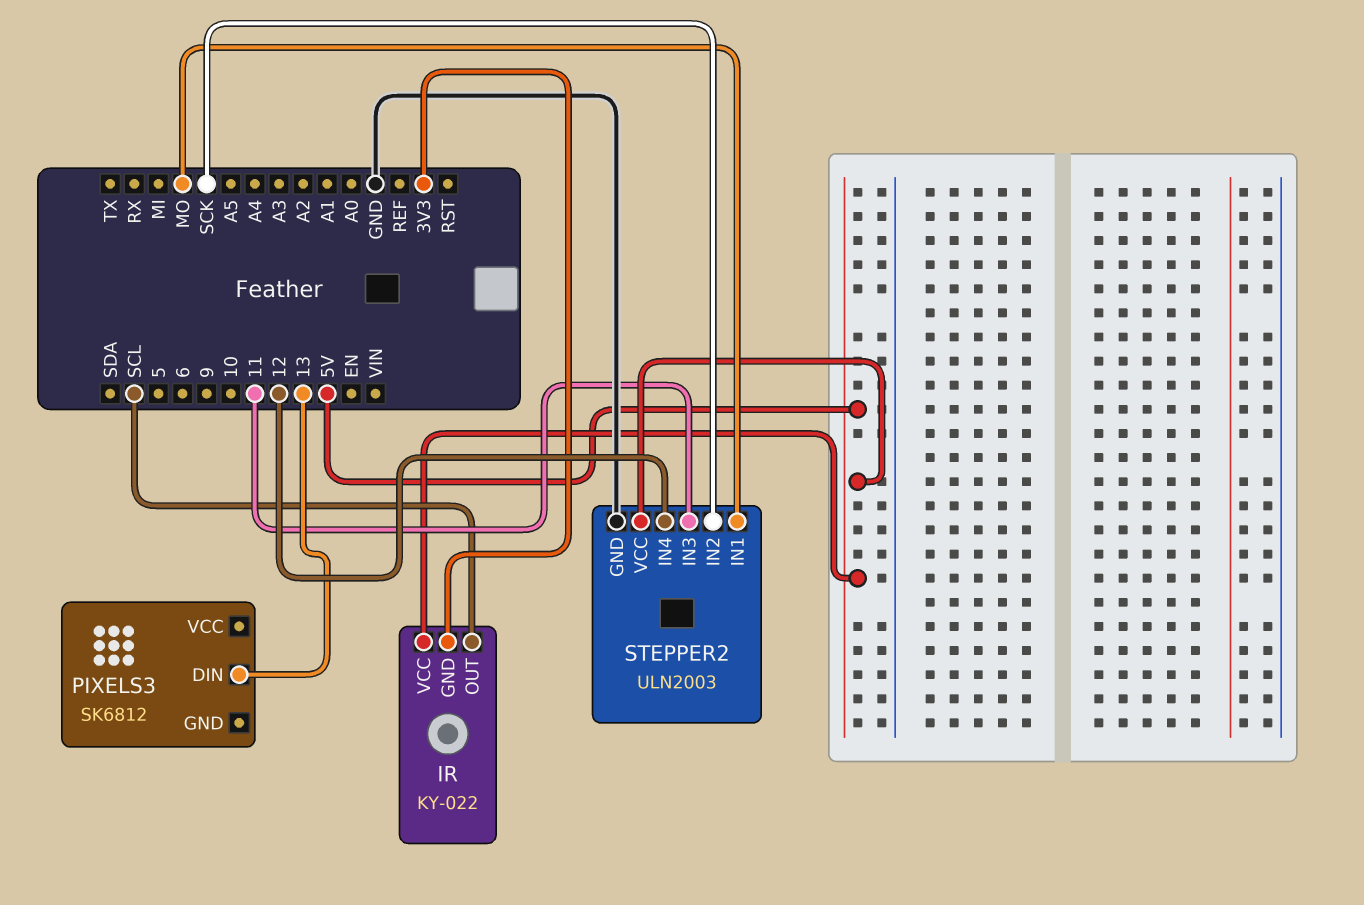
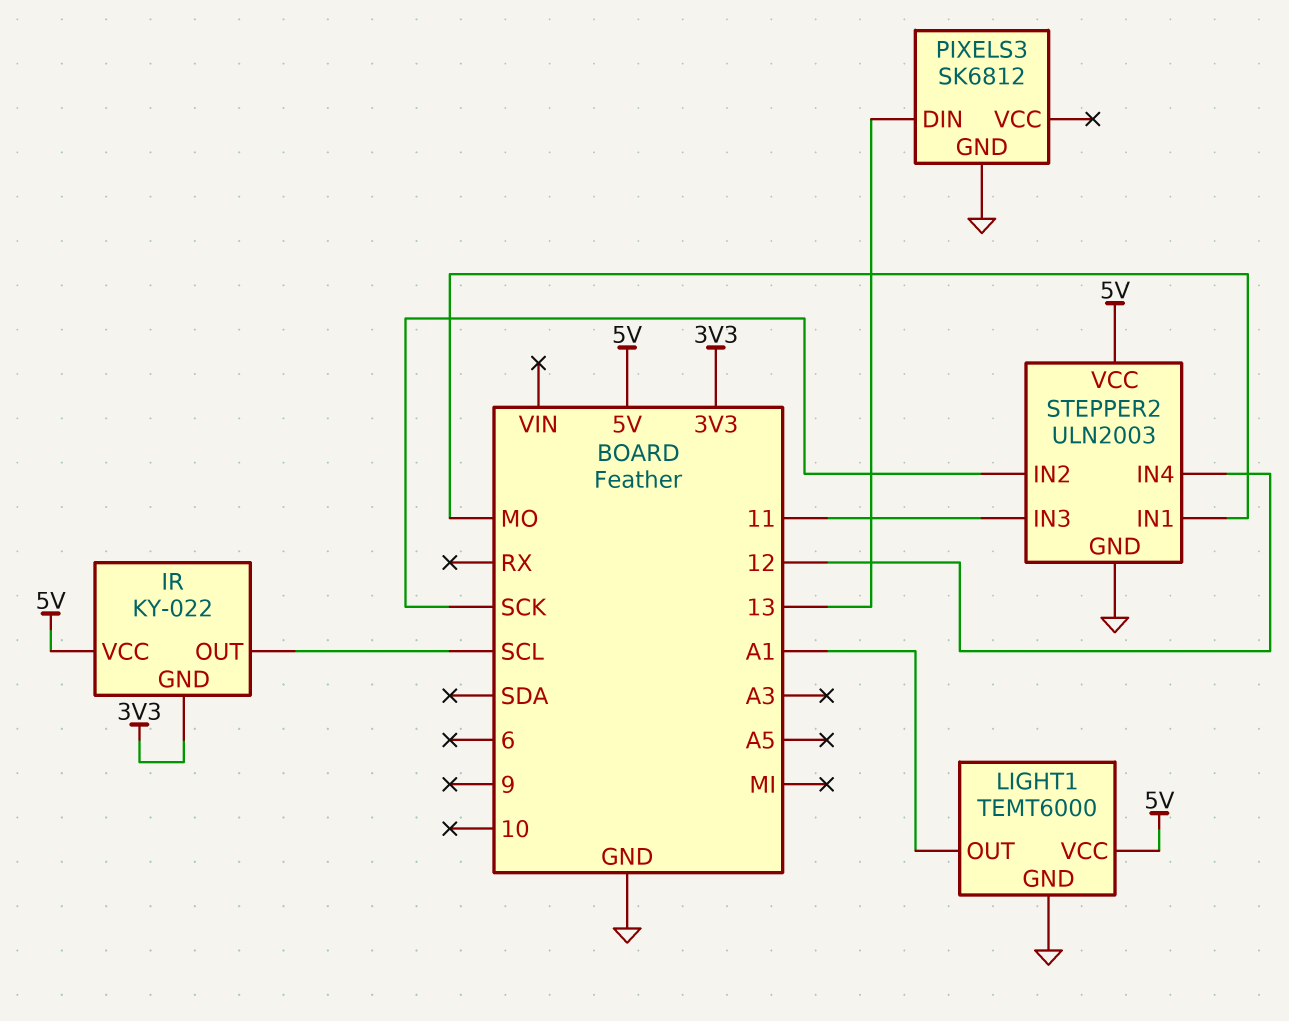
LIGHT1: none -> TEMT6000
LIGHT1 pin GND: none -> GND
LIGHT1 pin OUT: none -> A1
LIGHT1 pin VCC: none -> 5V
PIXELS3 pin GND: none -> GND

